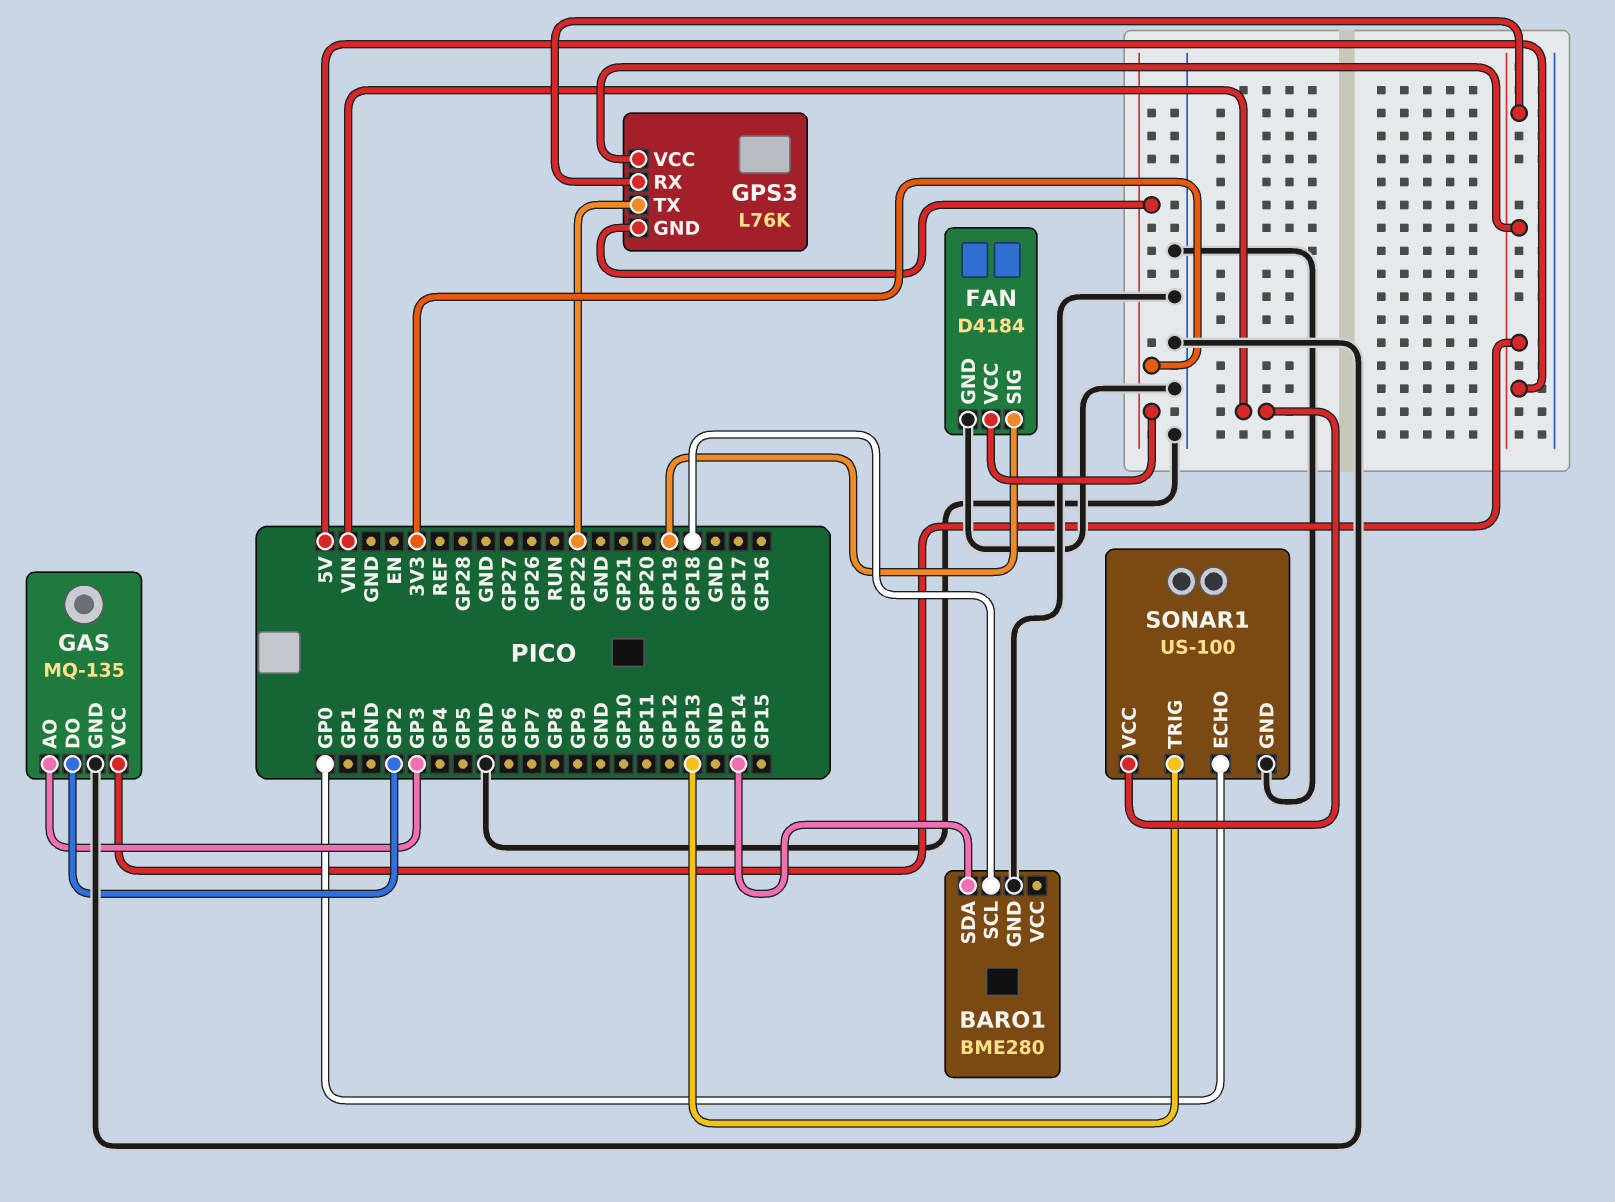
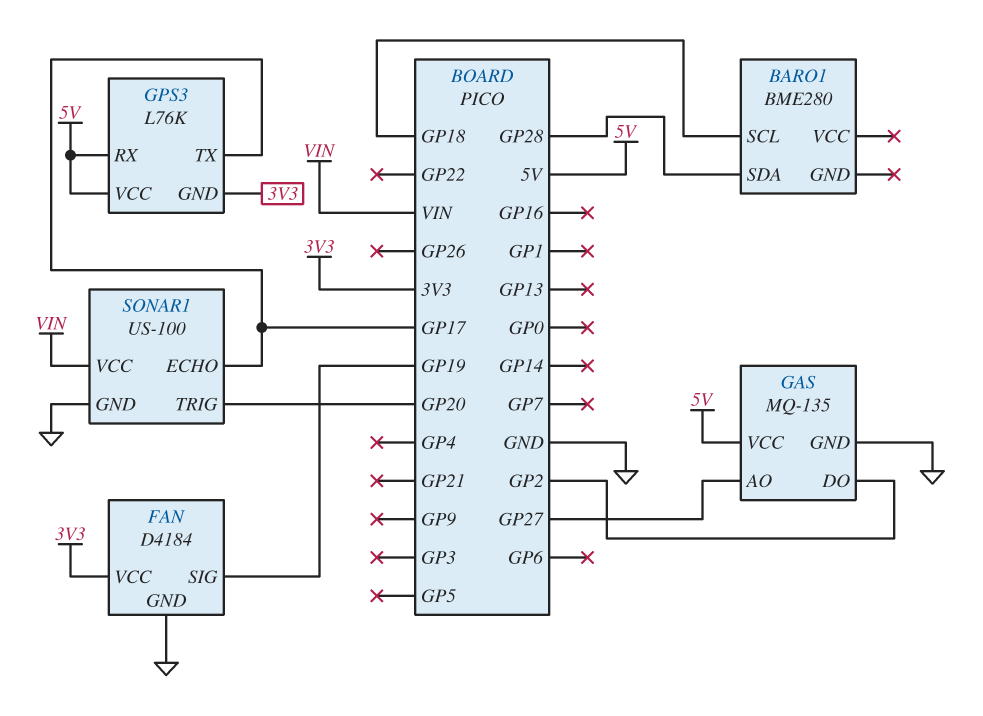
BARO1 pin GND: GND -> none
BARO1 pin SDA: GP14 -> GP28
GAS pin AO: GP3 -> GP27
GPS3 pin TX: GP22 -> GP17
SONAR1 pin ECHO: GP0 -> GP17
SONAR1 pin TRIG: GP13 -> GP20

